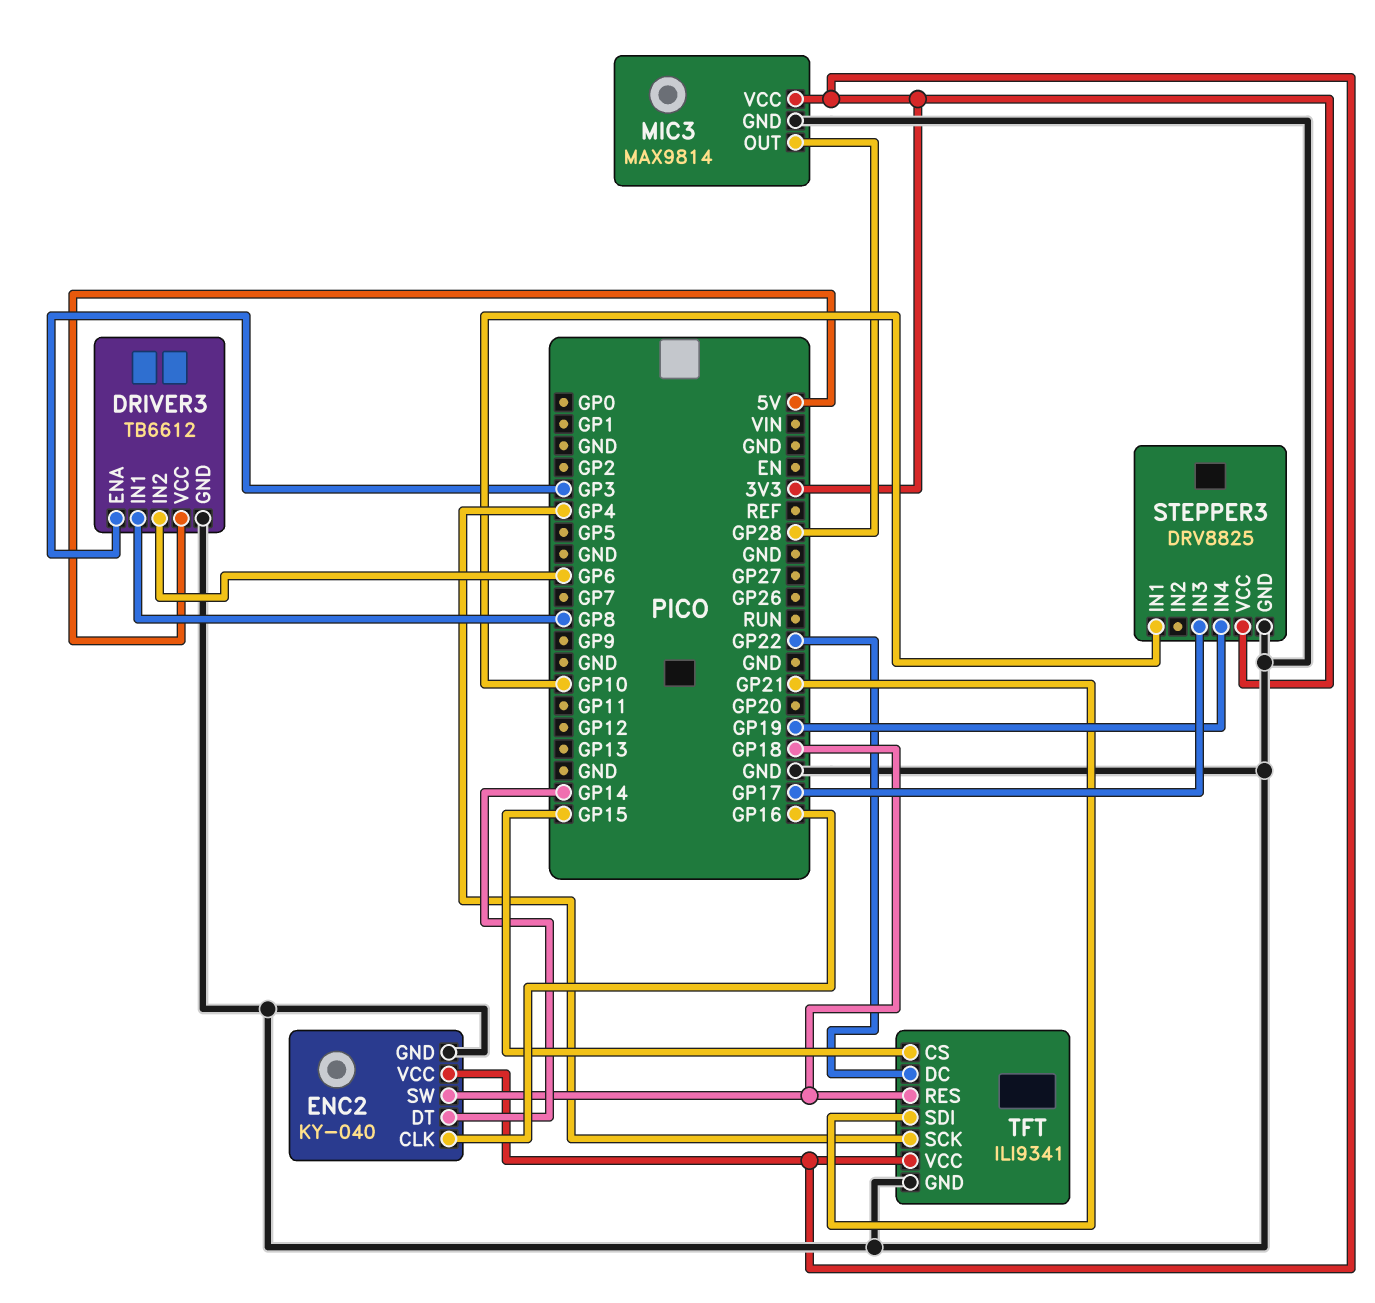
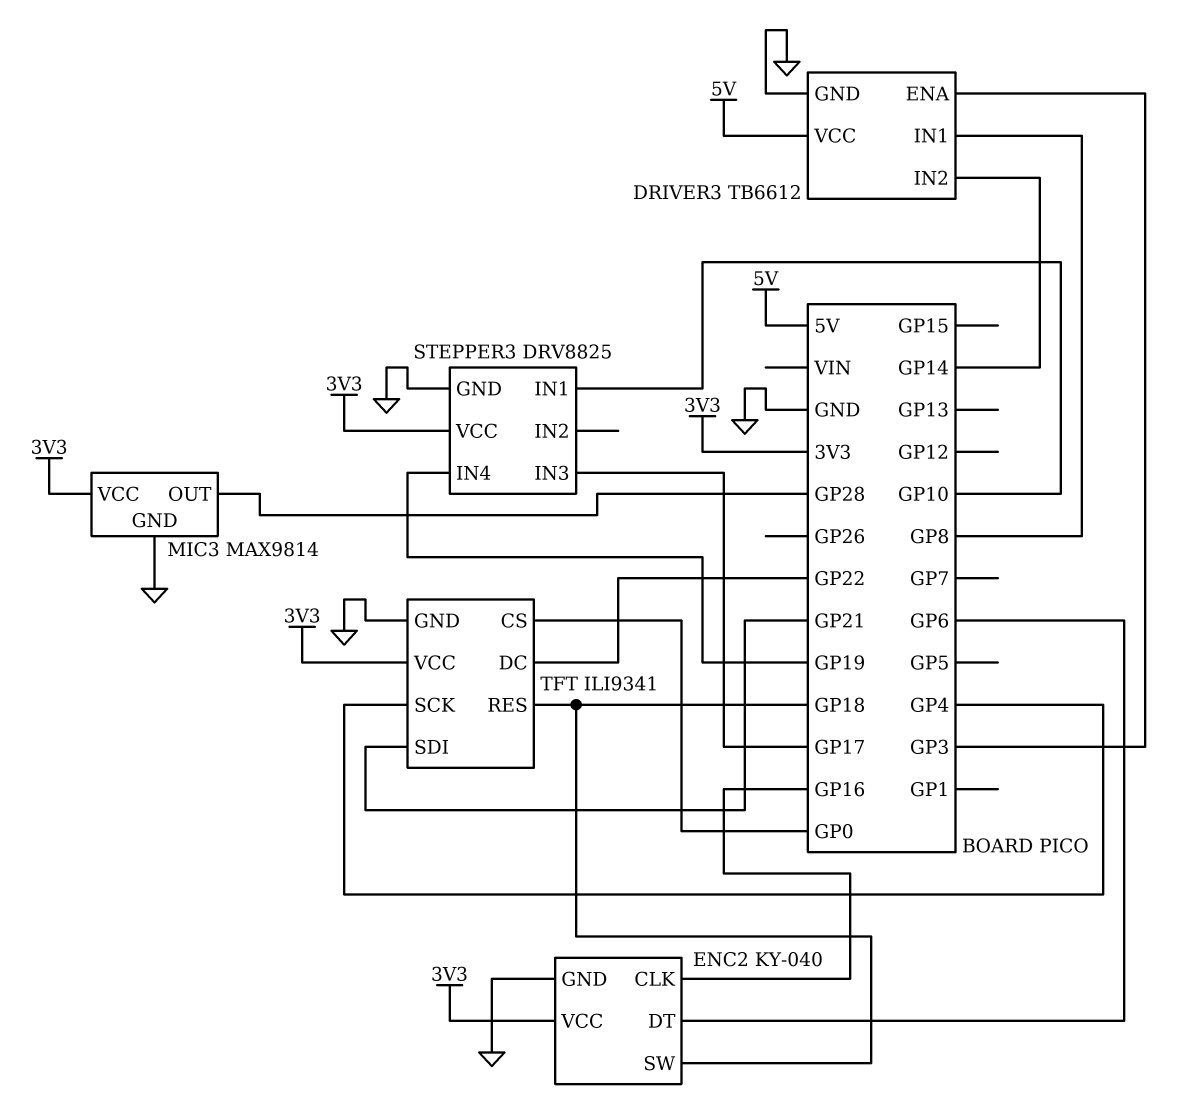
DRIVER3 pin IN2: GP6 -> GP14
ENC2 pin DT: GP14 -> GP6
TFT pin CS: GP15 -> GP0

